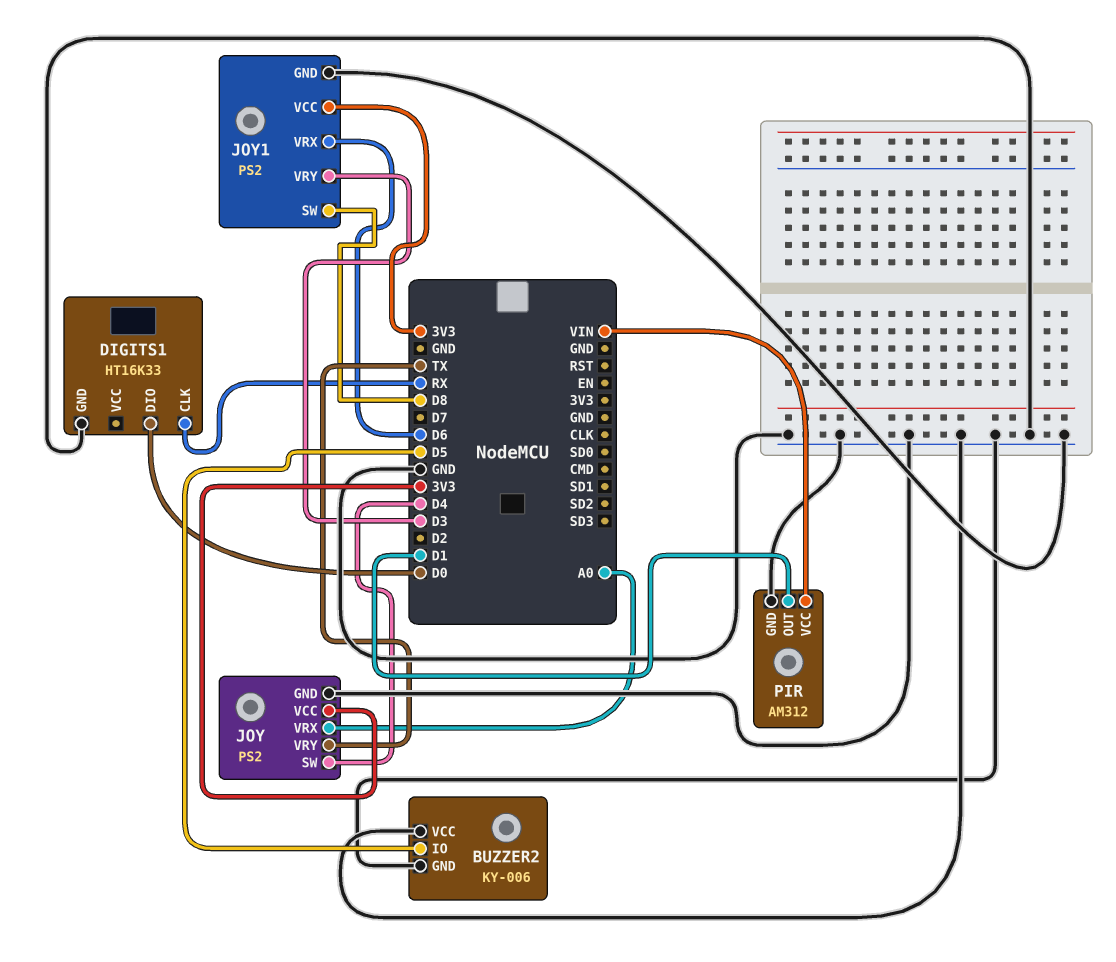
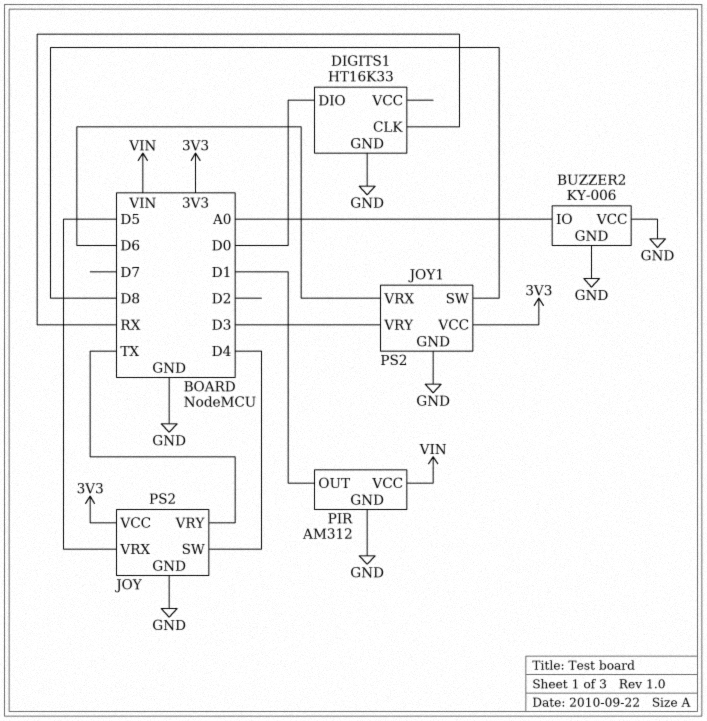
BUZZER2 pin IO: D5 -> A0
JOY pin VRX: A0 -> D5

